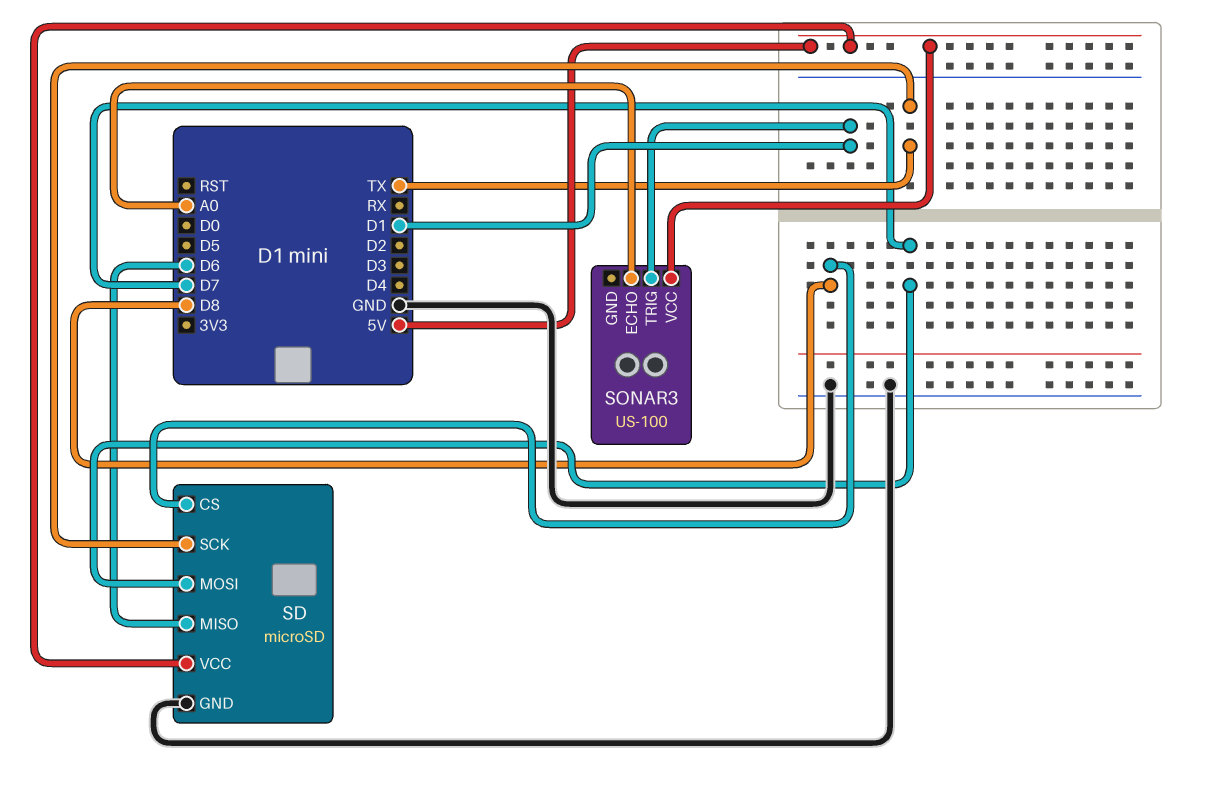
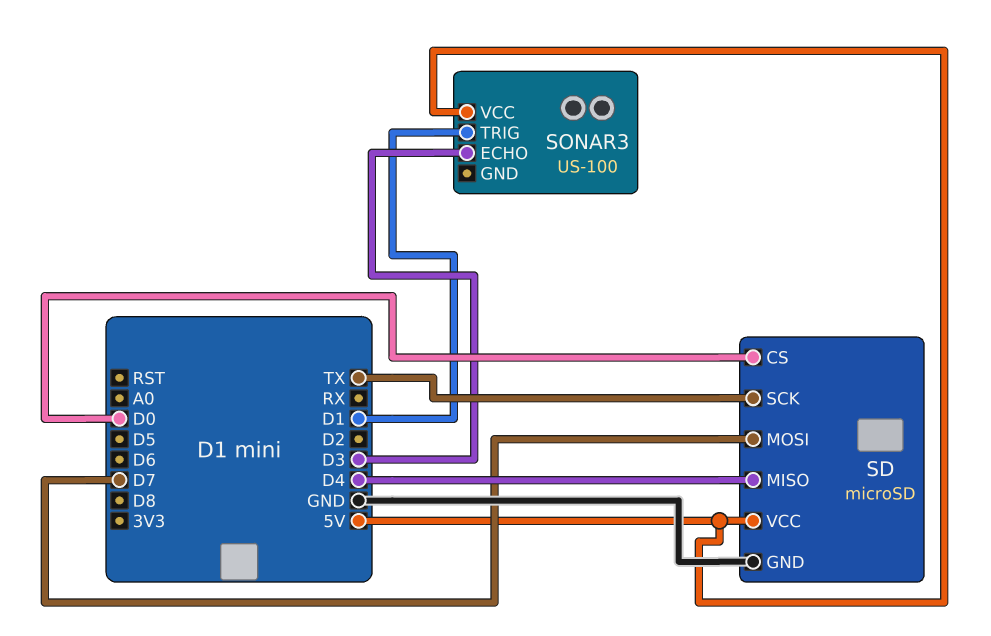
SD pin CS: D8 -> D0
SD pin MISO: D6 -> D4
SONAR3 pin ECHO: A0 -> D3

